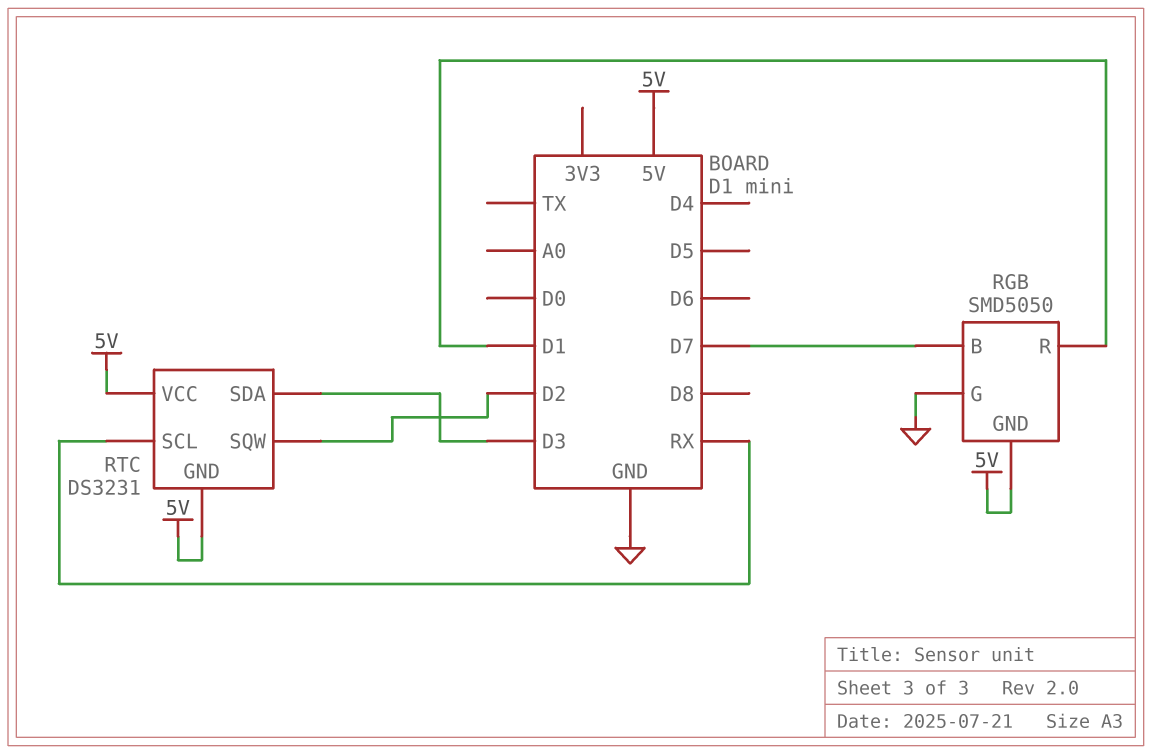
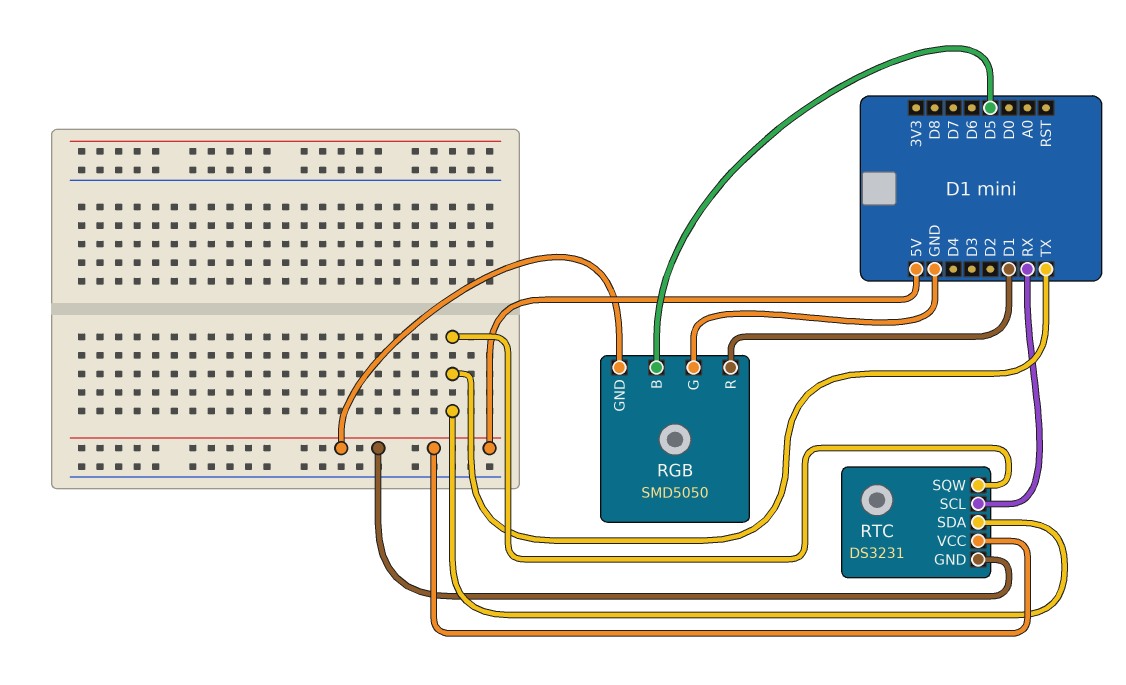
RGB pin B: D7 -> D5
RTC pin SDA: D3 -> TX
RTC pin SQW: D2 -> TX

